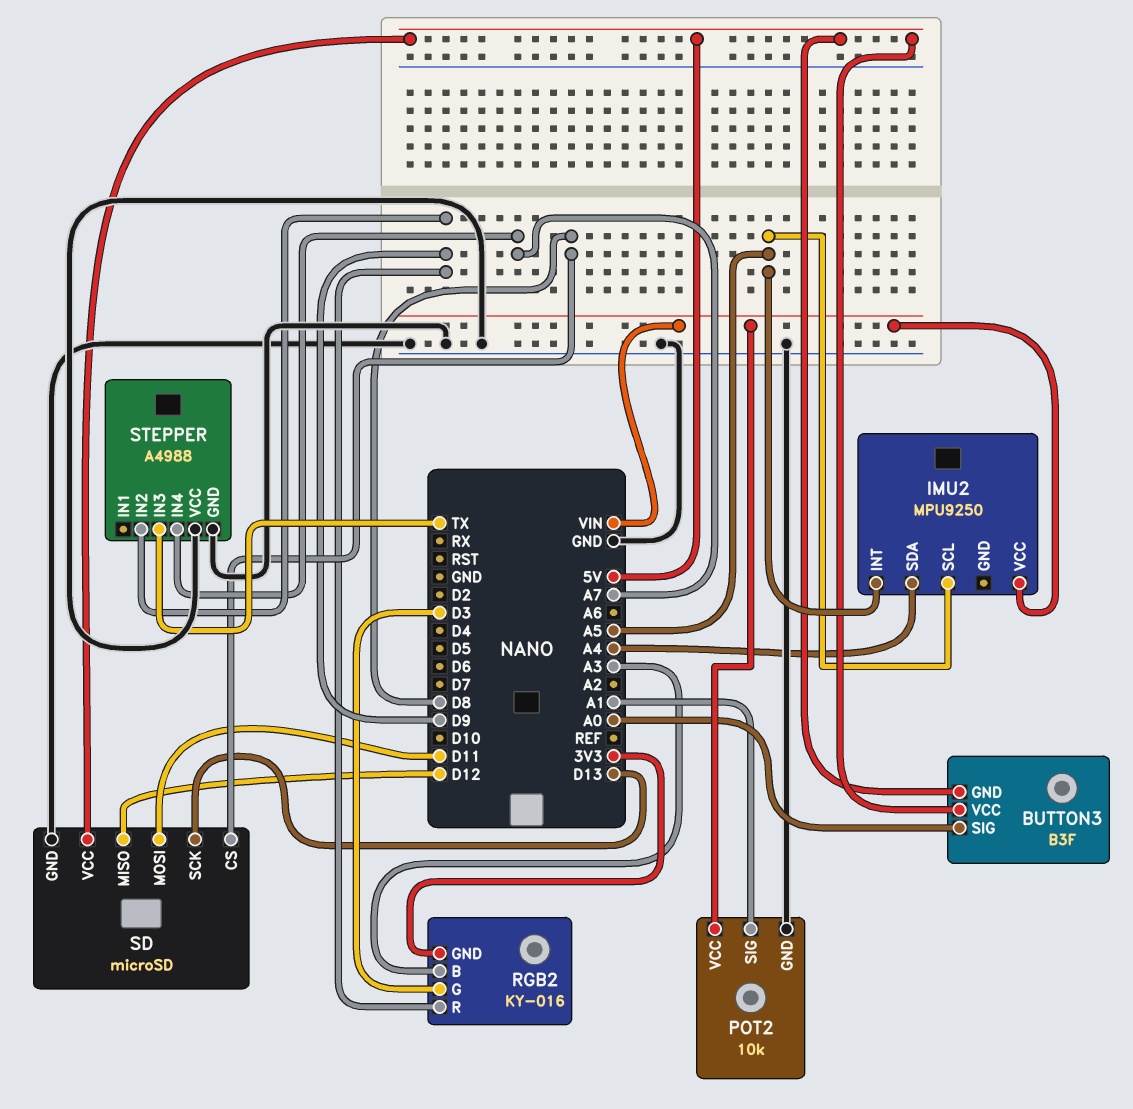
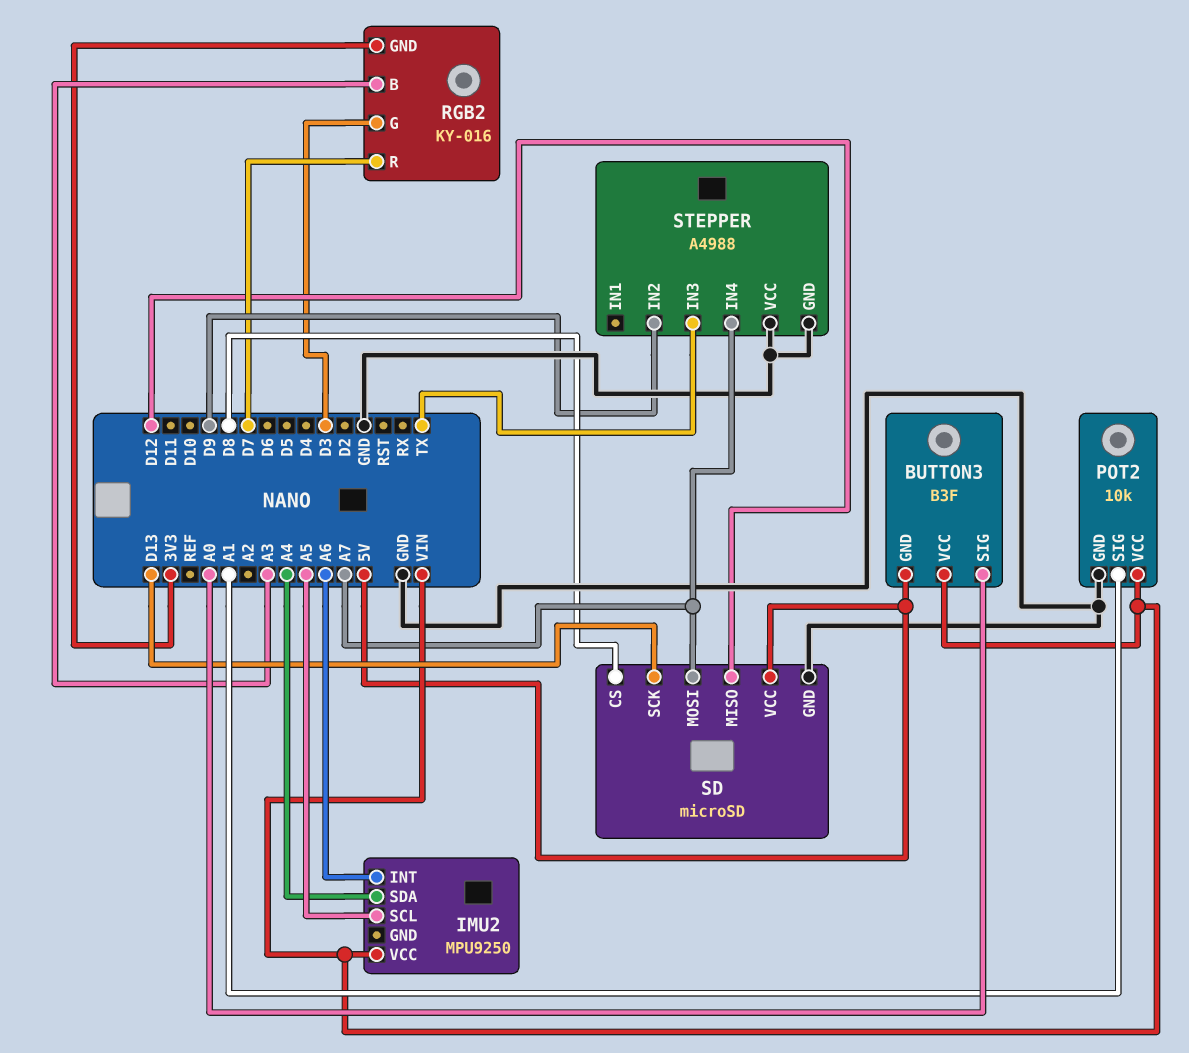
BUTTON3 pin VCC: 5V -> VIN
IMU2 pin INT: A5 -> A6
RGB2 pin R: D9 -> D7
SD pin MOSI: D11 -> A7

